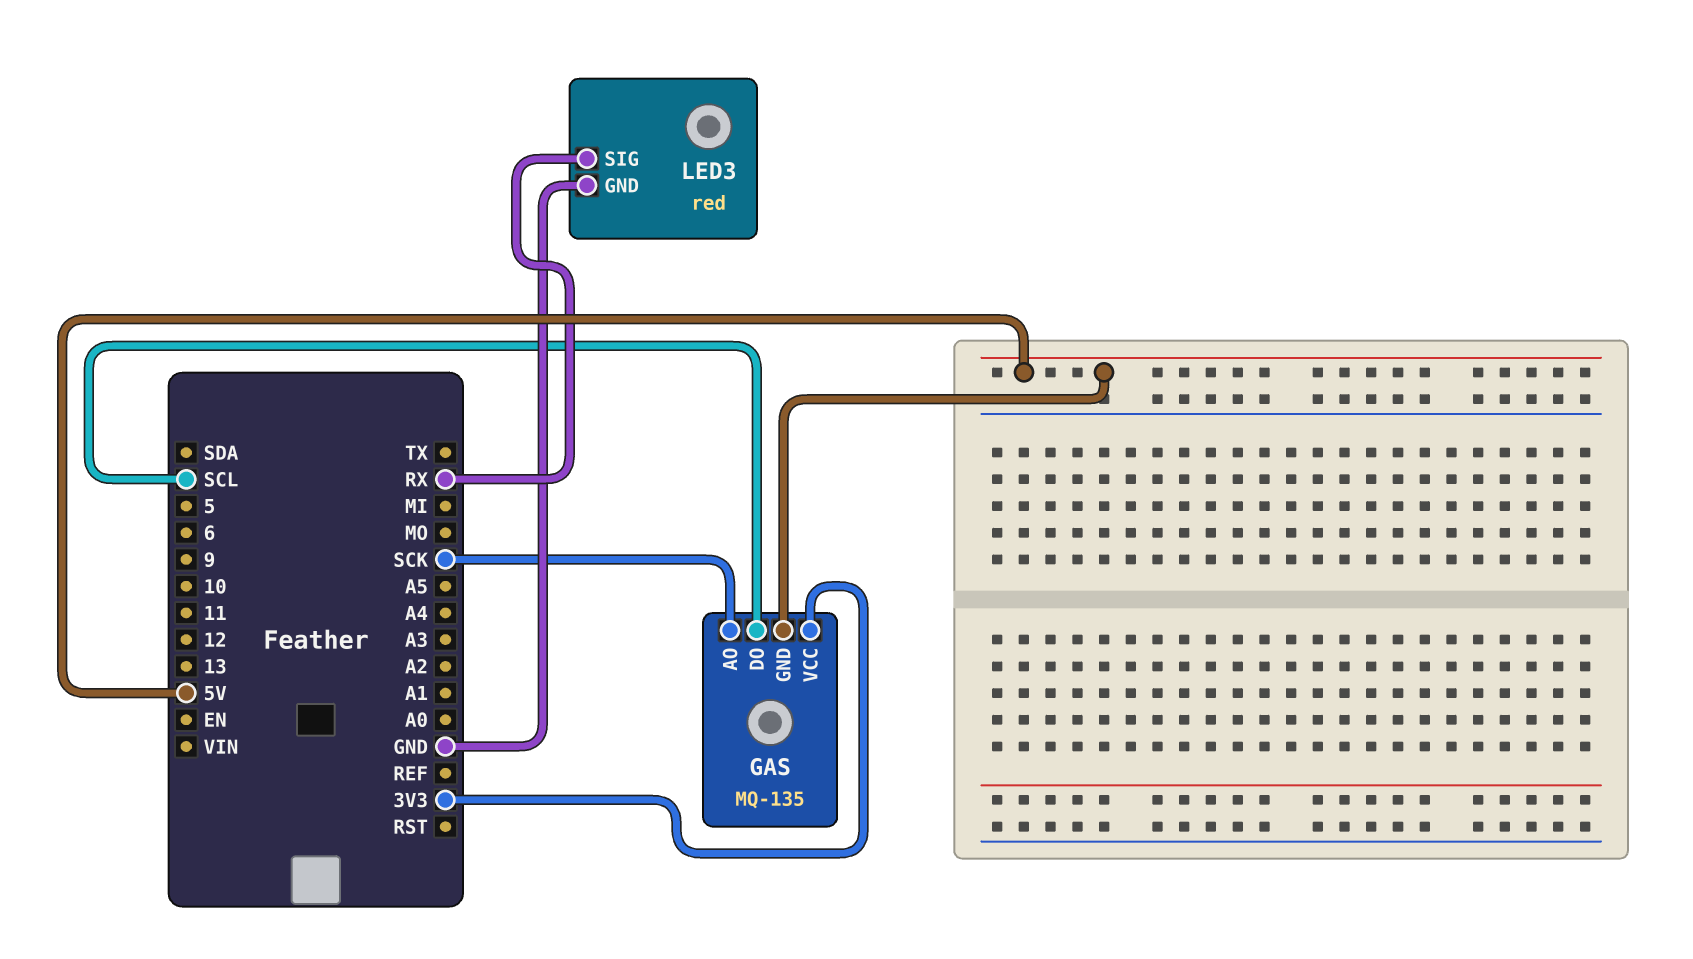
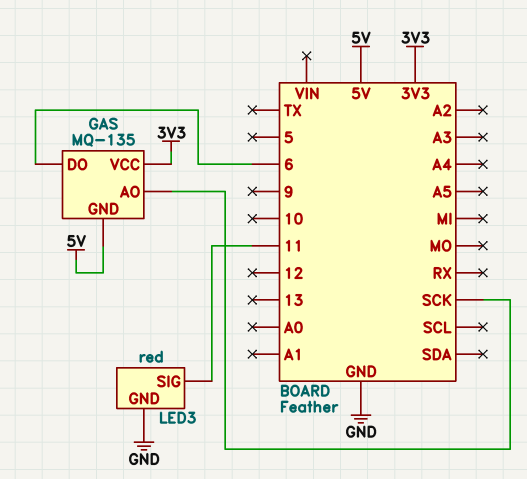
GAS pin DO: SCL -> 6
LED3 pin SIG: RX -> 11

